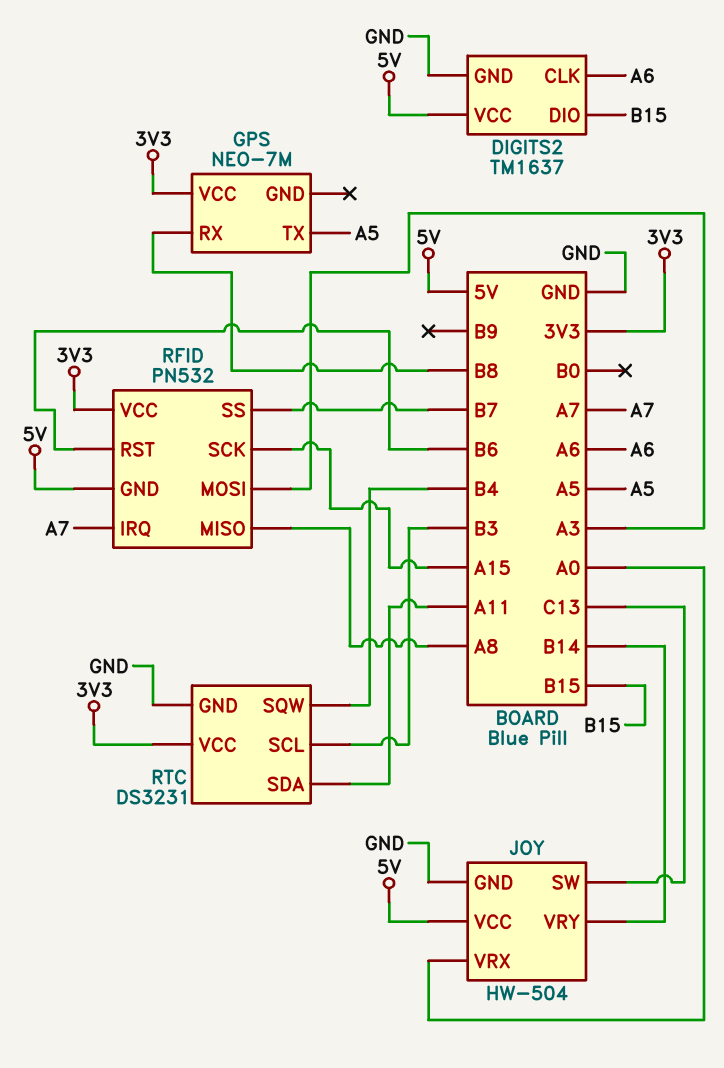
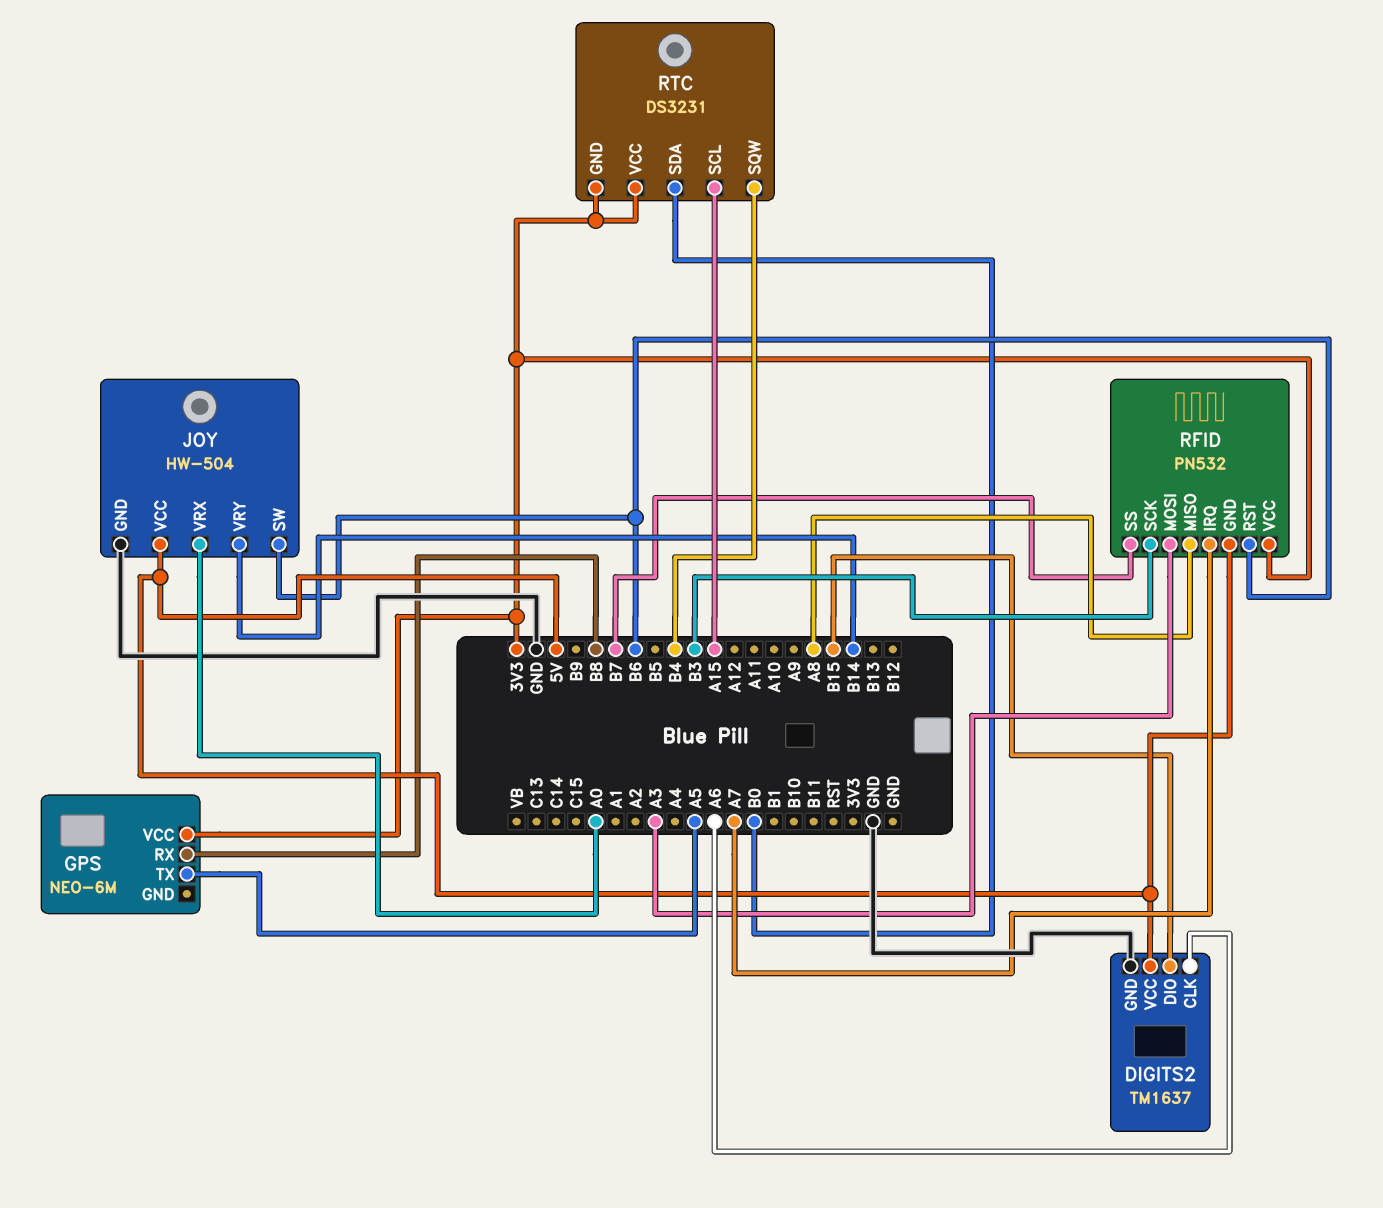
GPS: NEO-7M -> NEO-6M
JOY pin SW: C13 -> B6
RFID pin SCK: A15 -> B3
RTC pin GND: GND -> 3V3
RTC pin SCL: B3 -> A15
RTC pin SDA: A11 -> B0

